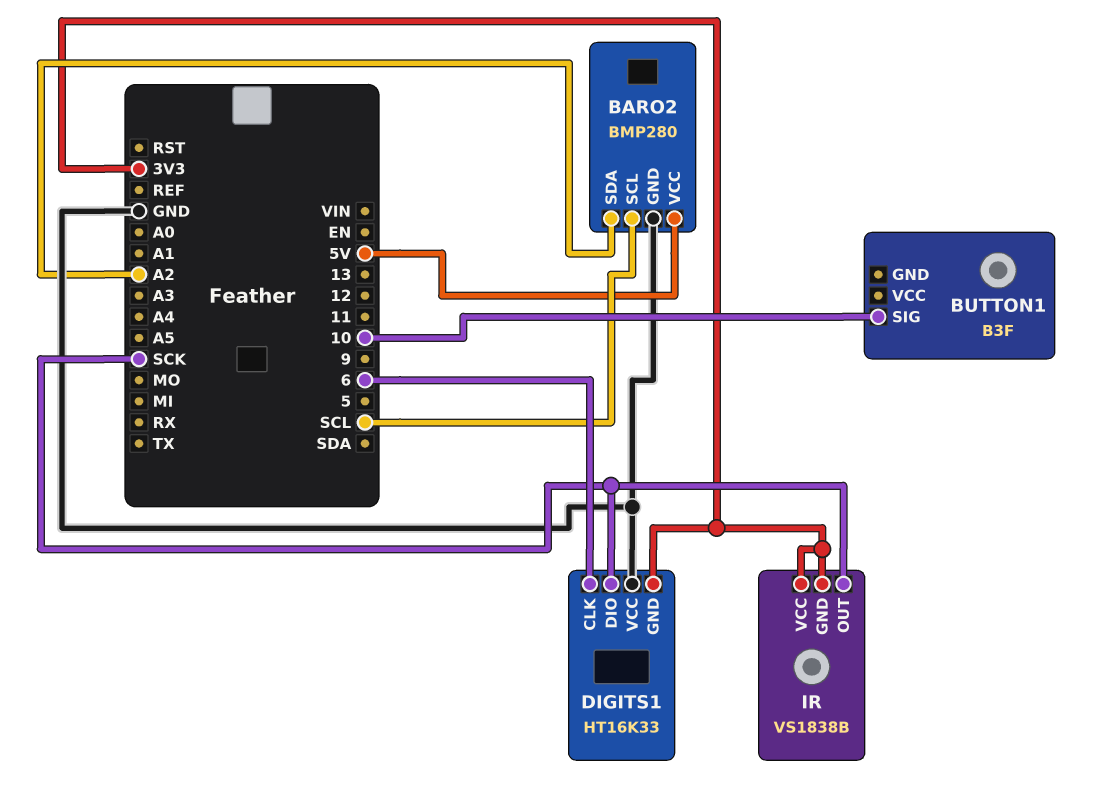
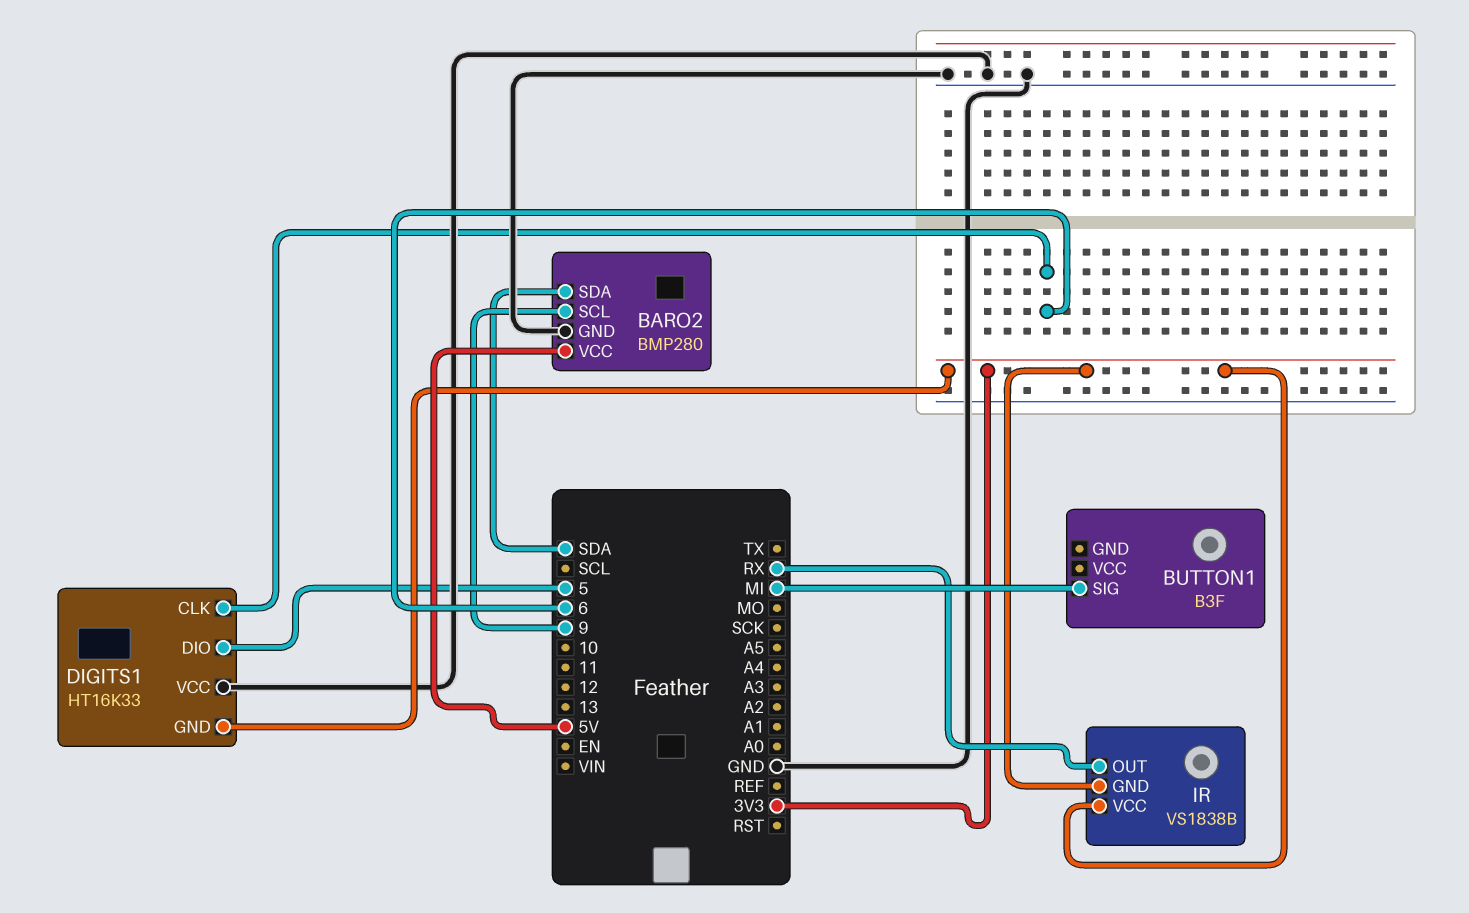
BARO2 pin SCL: SCL -> 9
BARO2 pin SDA: A2 -> SDA
BUTTON1 pin SIG: 10 -> MI
DIGITS1 pin DIO: SCK -> 5
IR pin OUT: SCK -> RX

